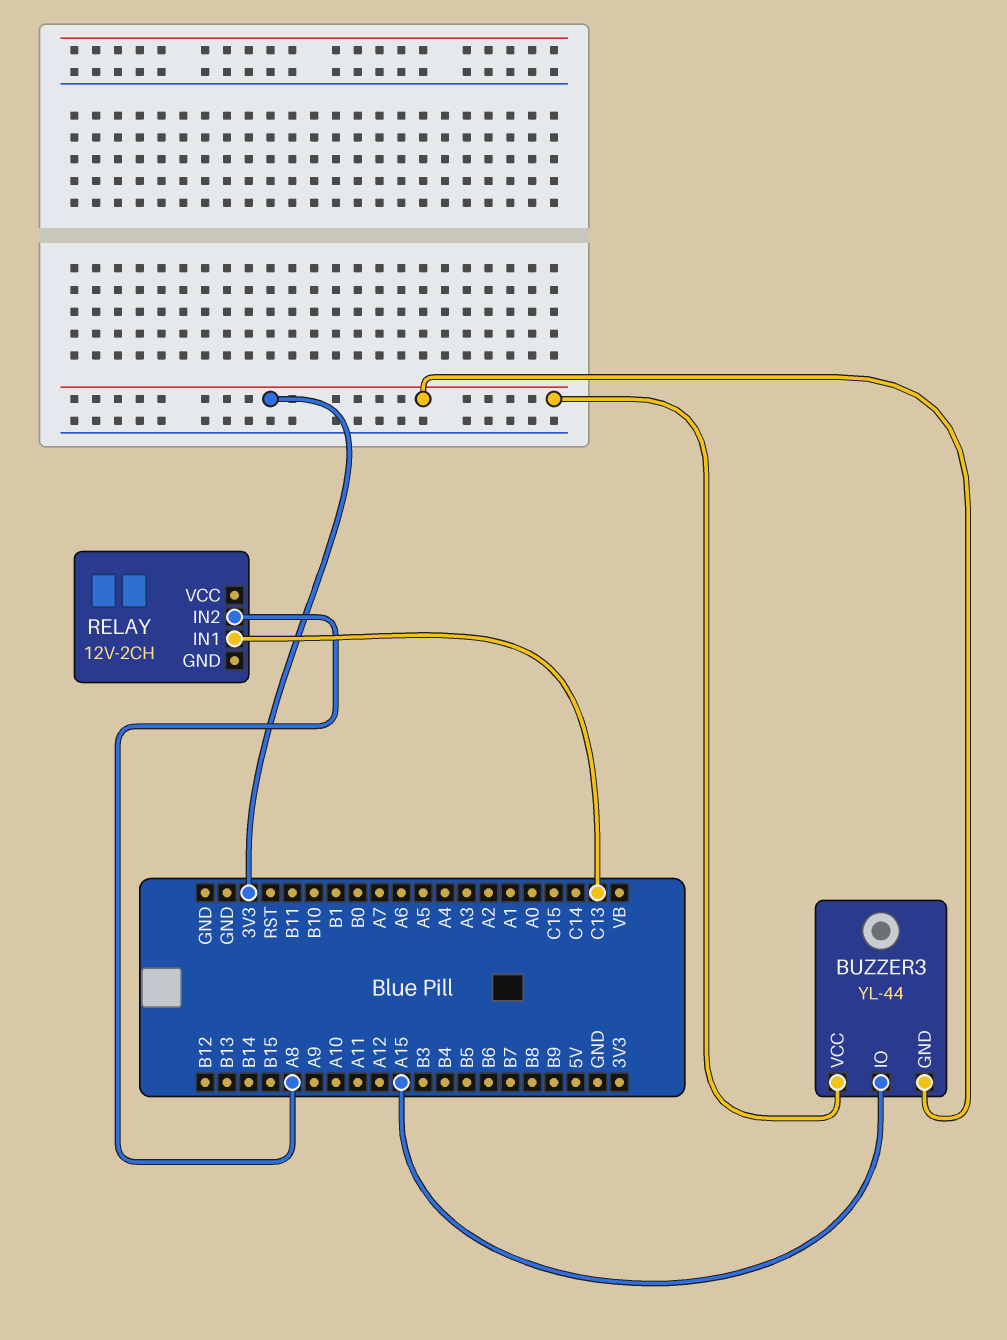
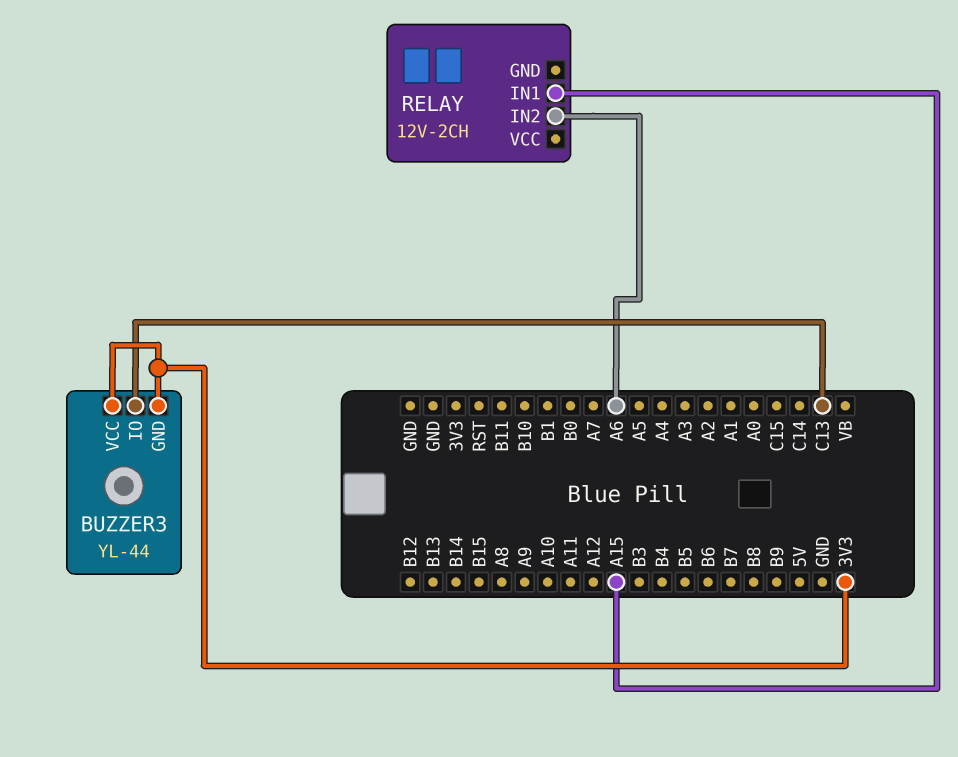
BUZZER3 pin IO: A15 -> C13
RELAY pin IN1: C13 -> A15
RELAY pin IN2: A8 -> A6

